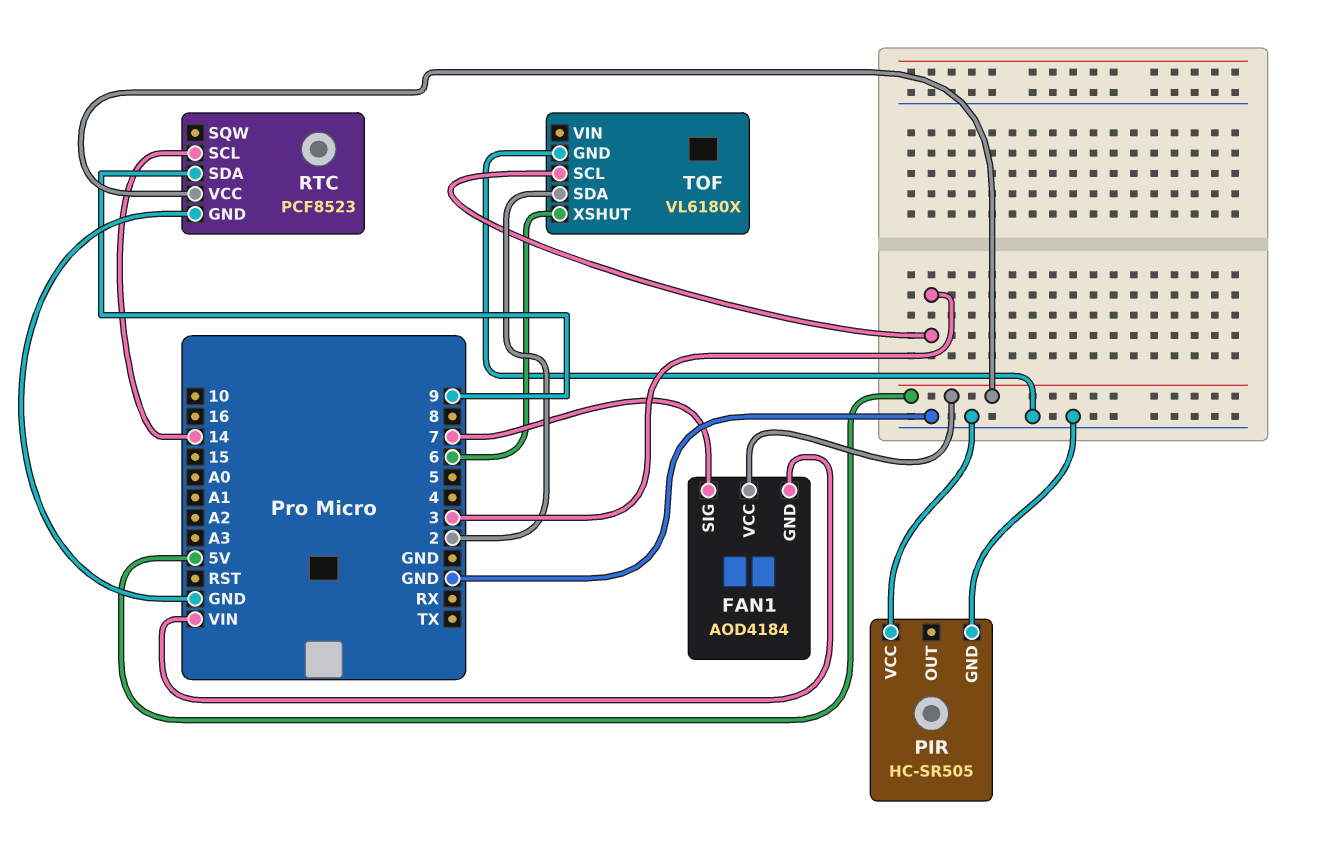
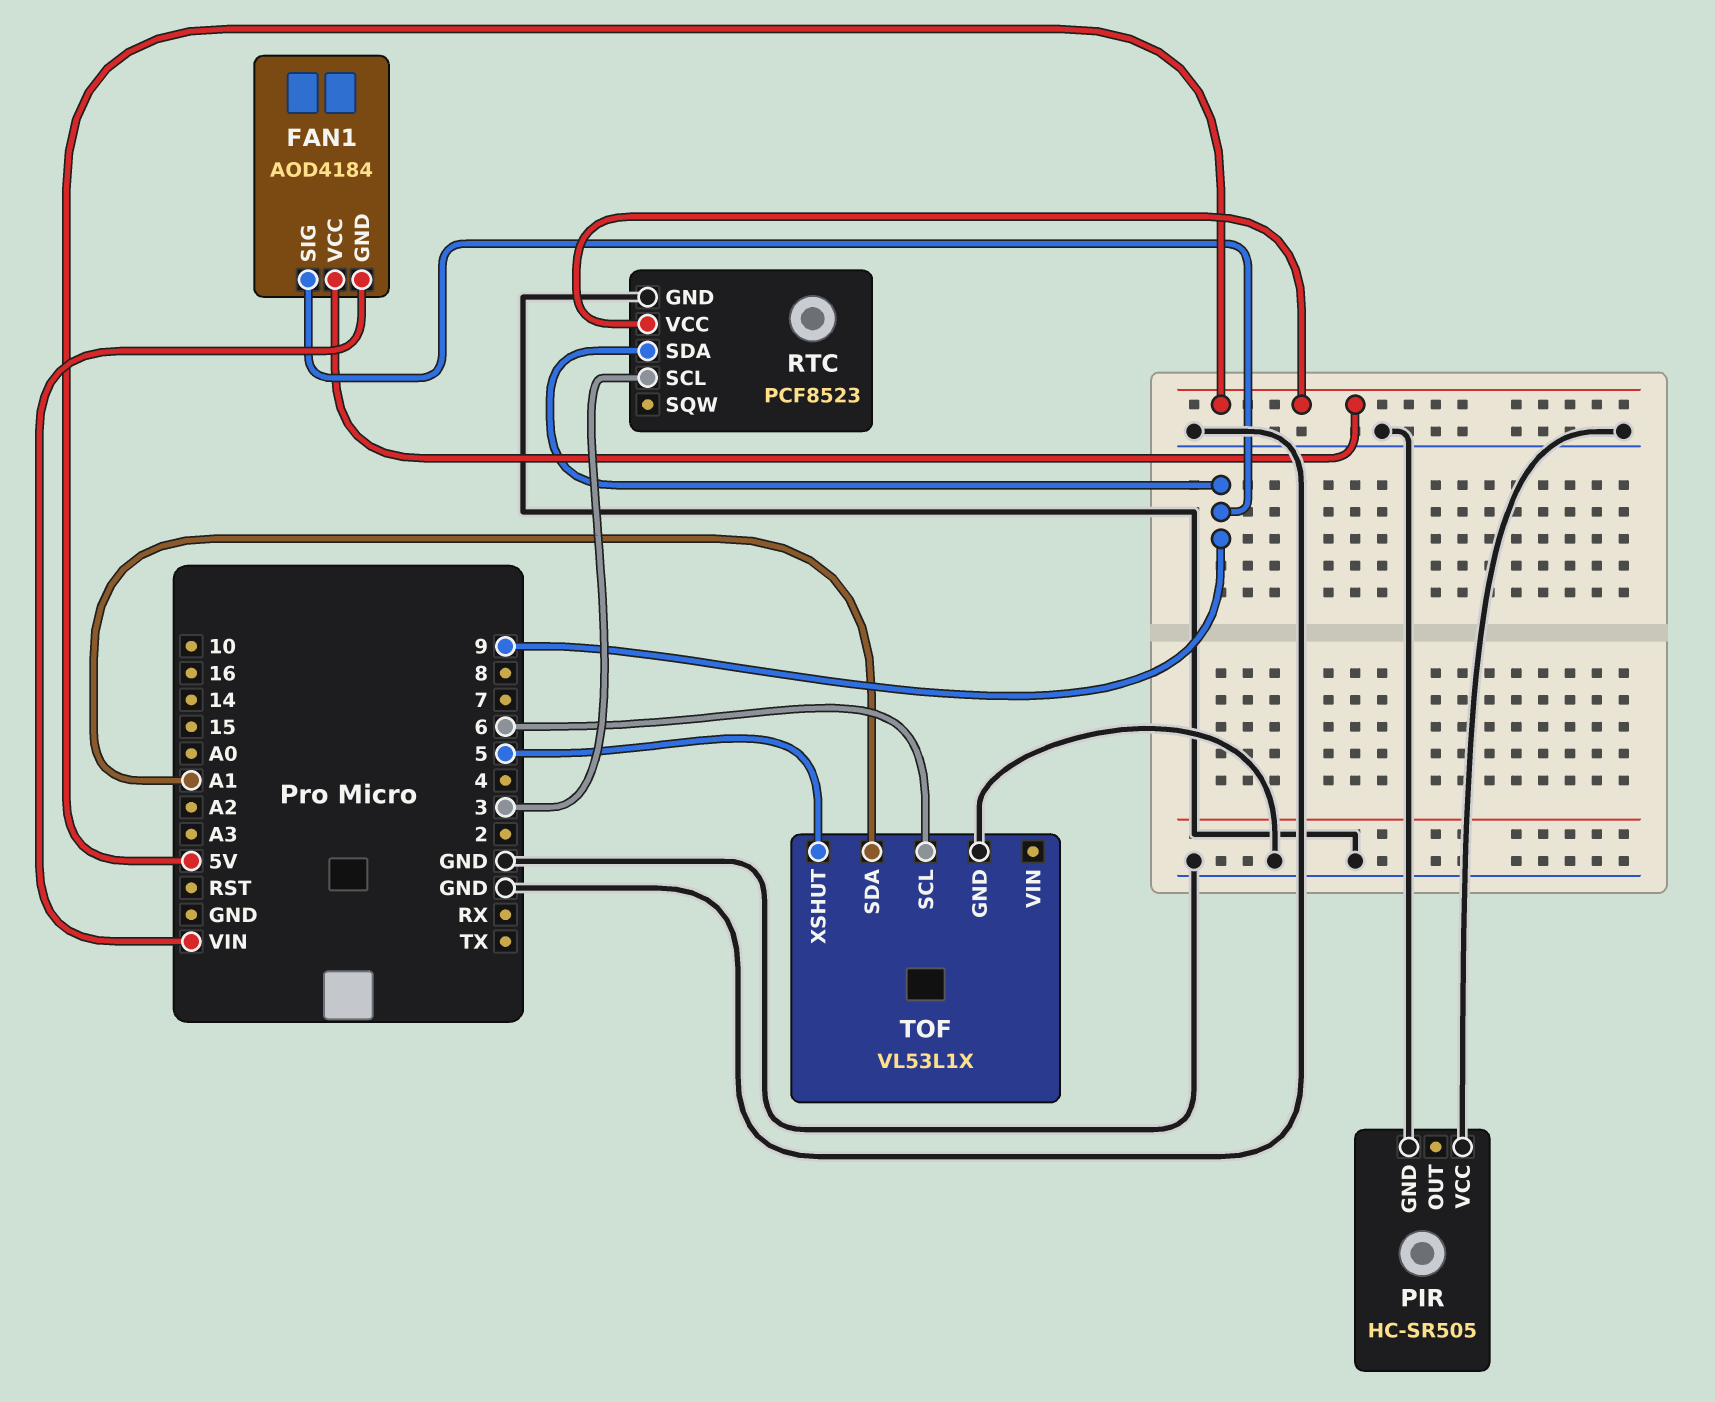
FAN1 pin SIG: 7 -> 9
RTC pin SCL: 14 -> 3
TOF: VL6180X -> VL53L1X
TOF pin SCL: 3 -> 6
TOF pin SDA: 2 -> A1
TOF pin XSHUT: 6 -> 5

